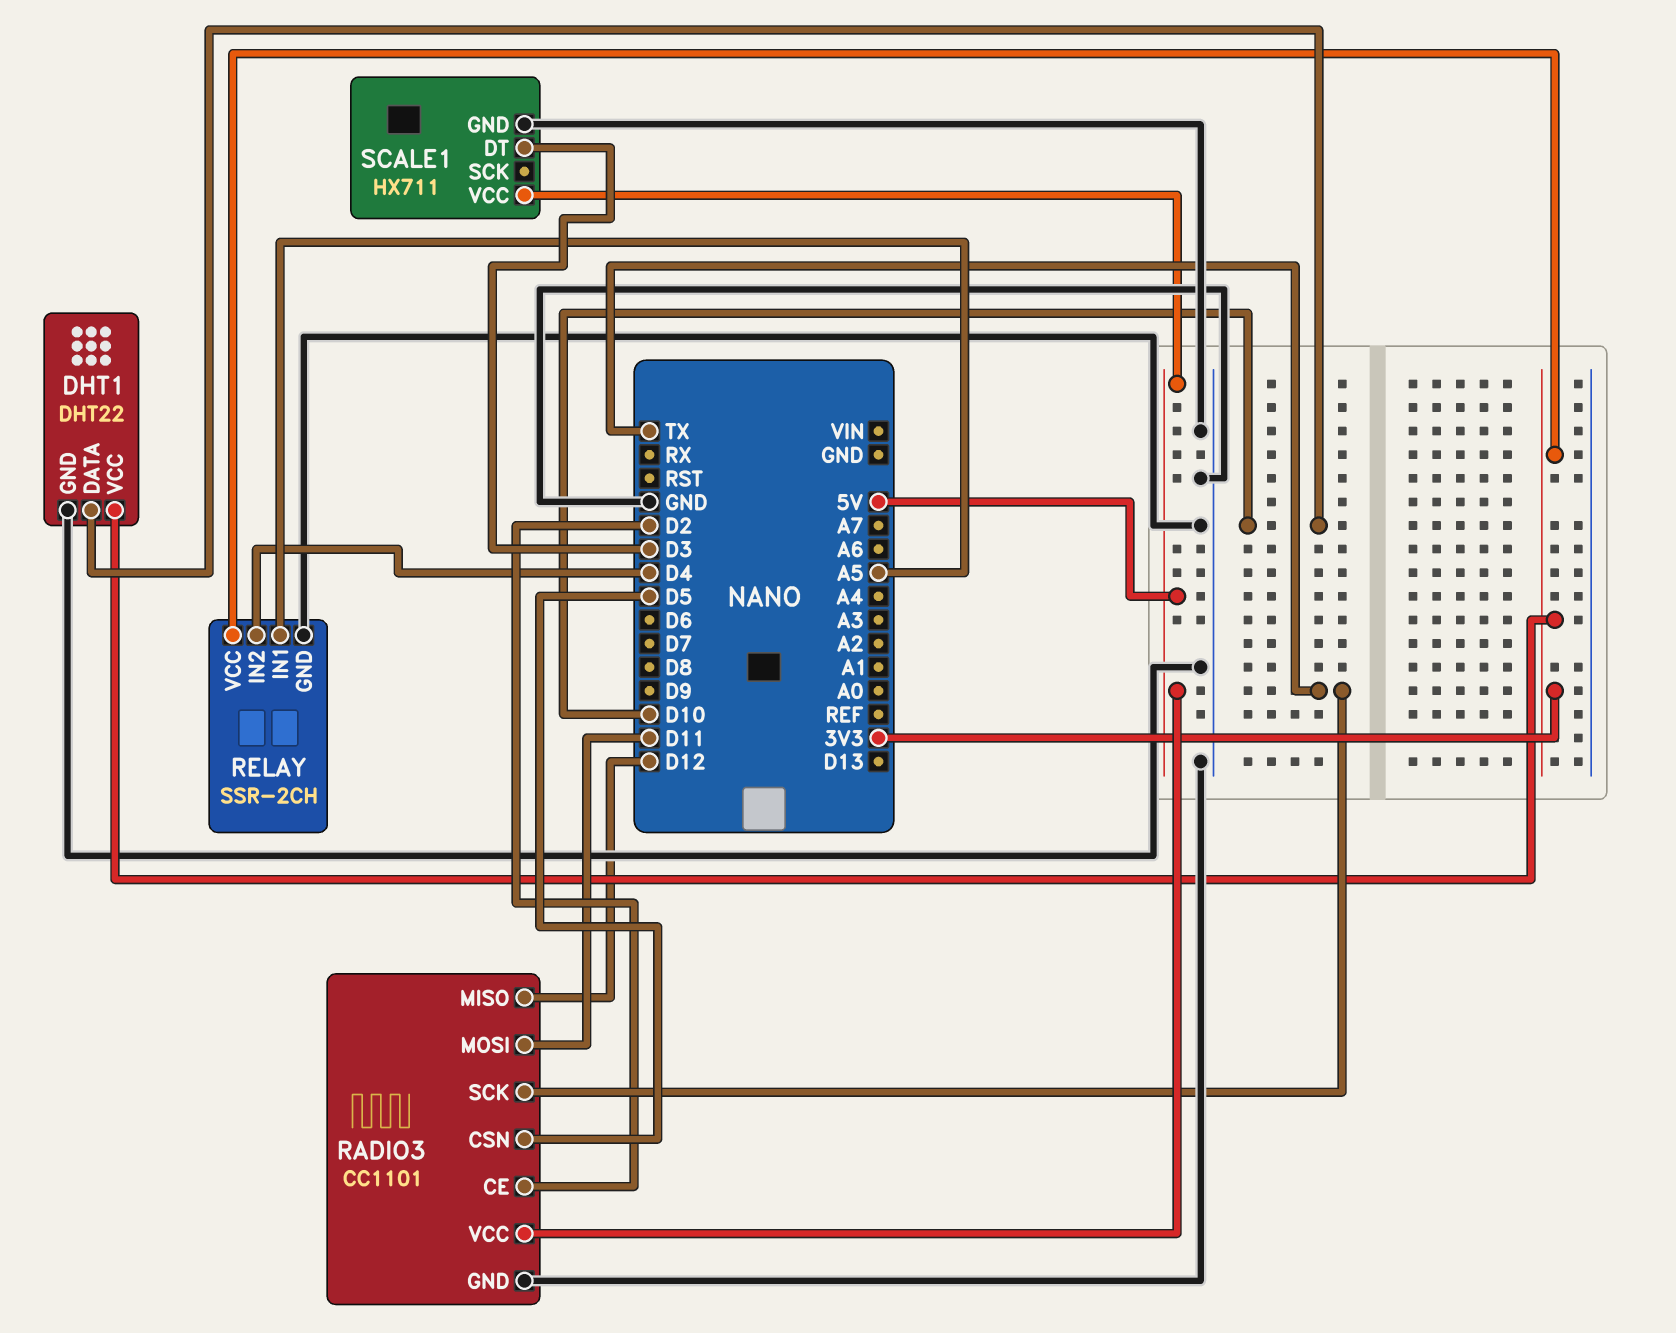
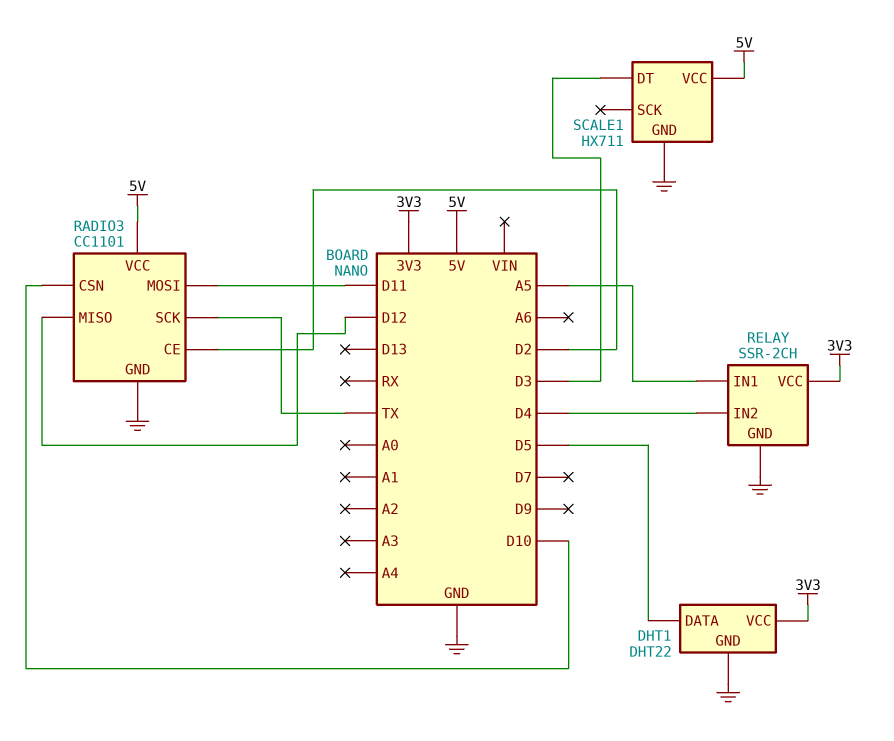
DHT1 pin DATA: D10 -> D5
RADIO3 pin CSN: D5 -> D10

